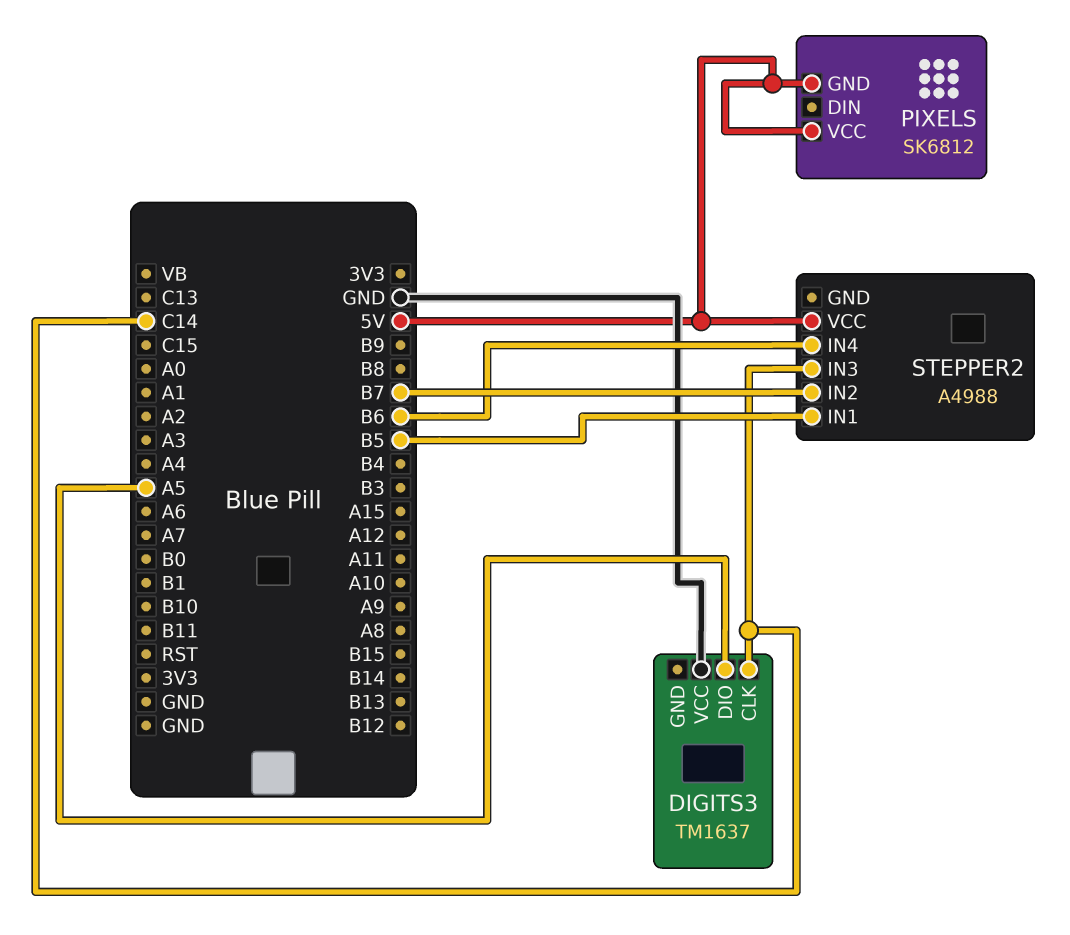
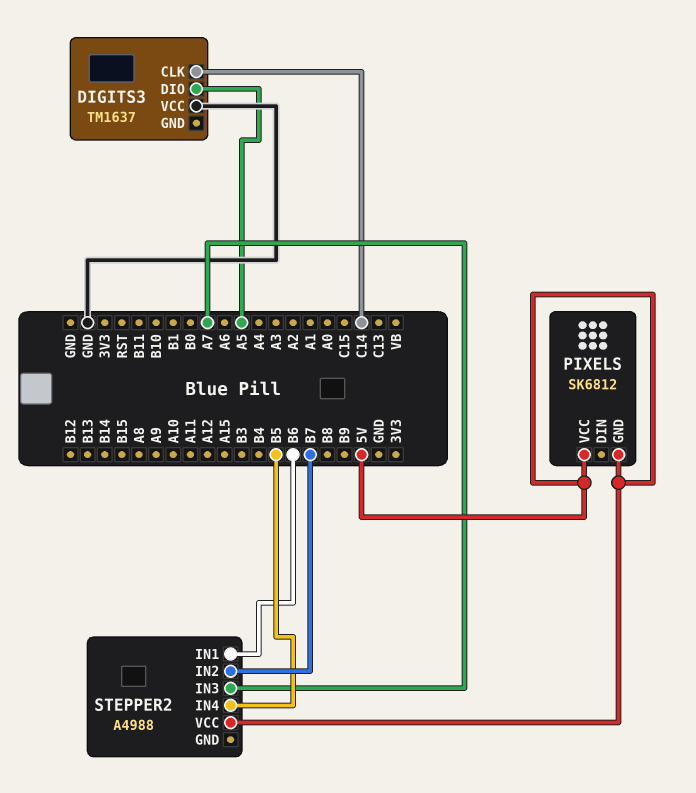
STEPPER2 pin IN1: B5 -> B6
STEPPER2 pin IN3: C14 -> A7
STEPPER2 pin IN4: B6 -> B5

